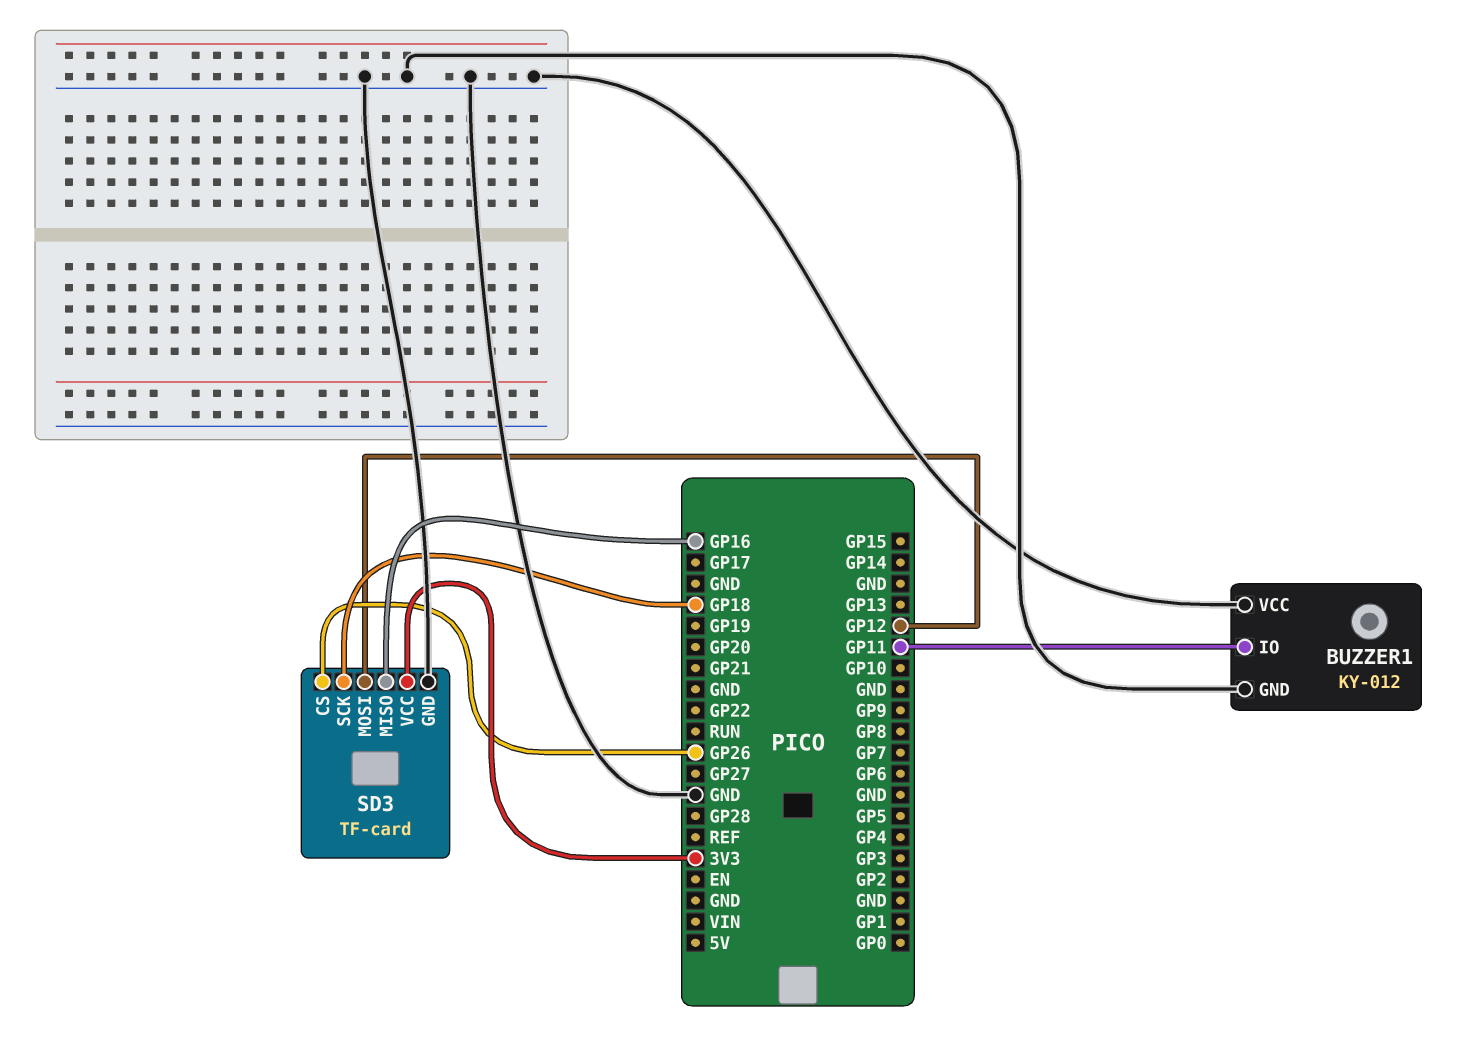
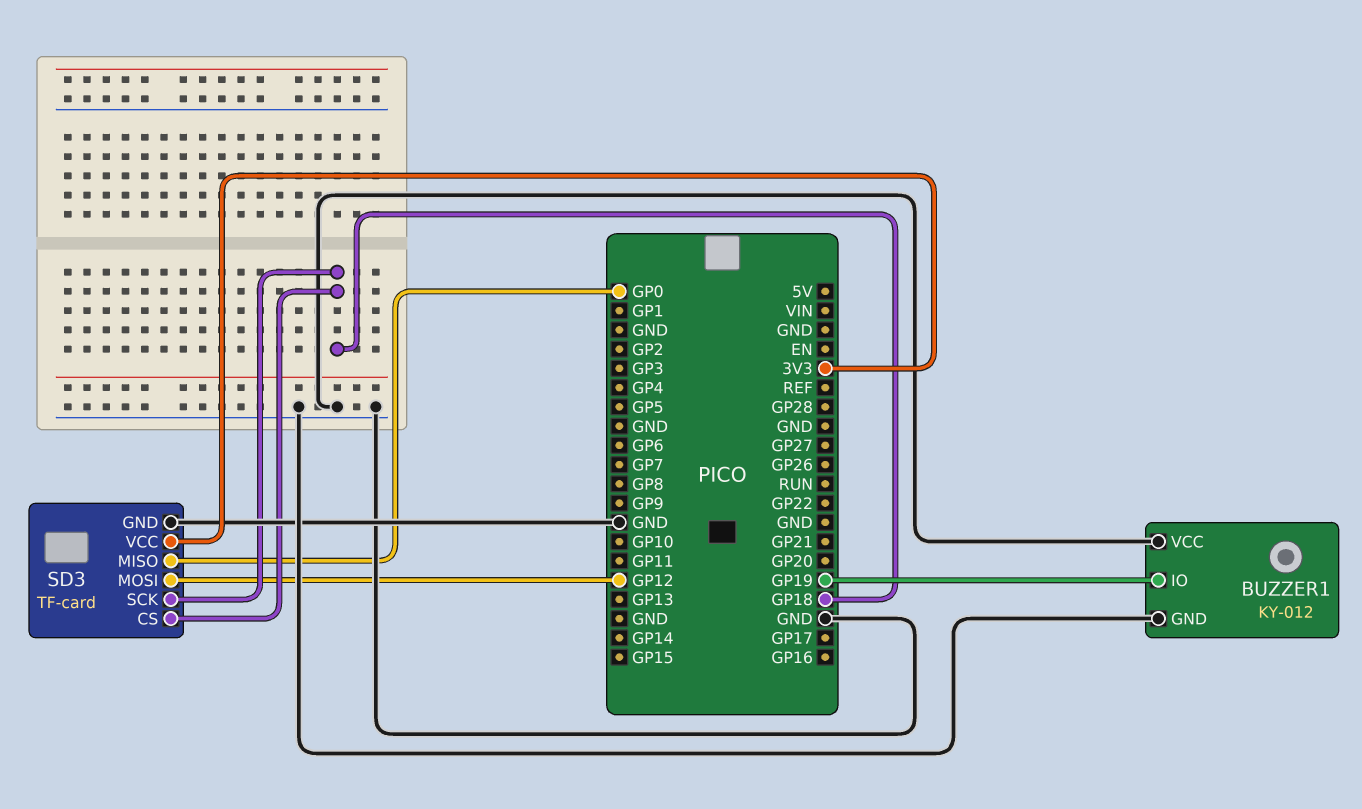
BUZZER1 pin IO: GP11 -> GP19
SD3 pin CS: GP26 -> GP18
SD3 pin MISO: GP16 -> GP0

